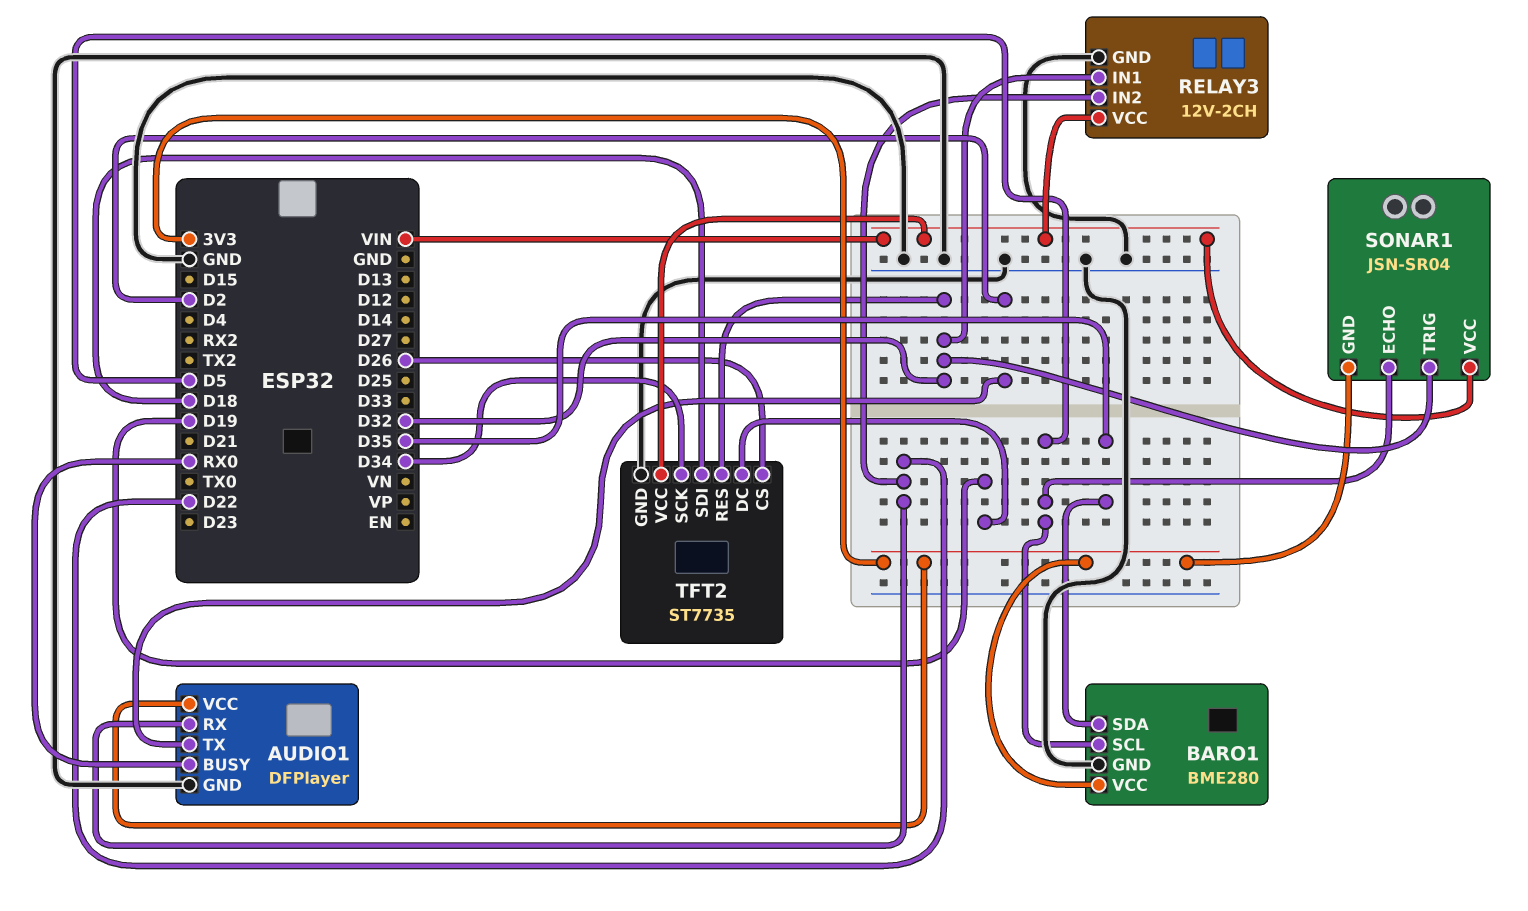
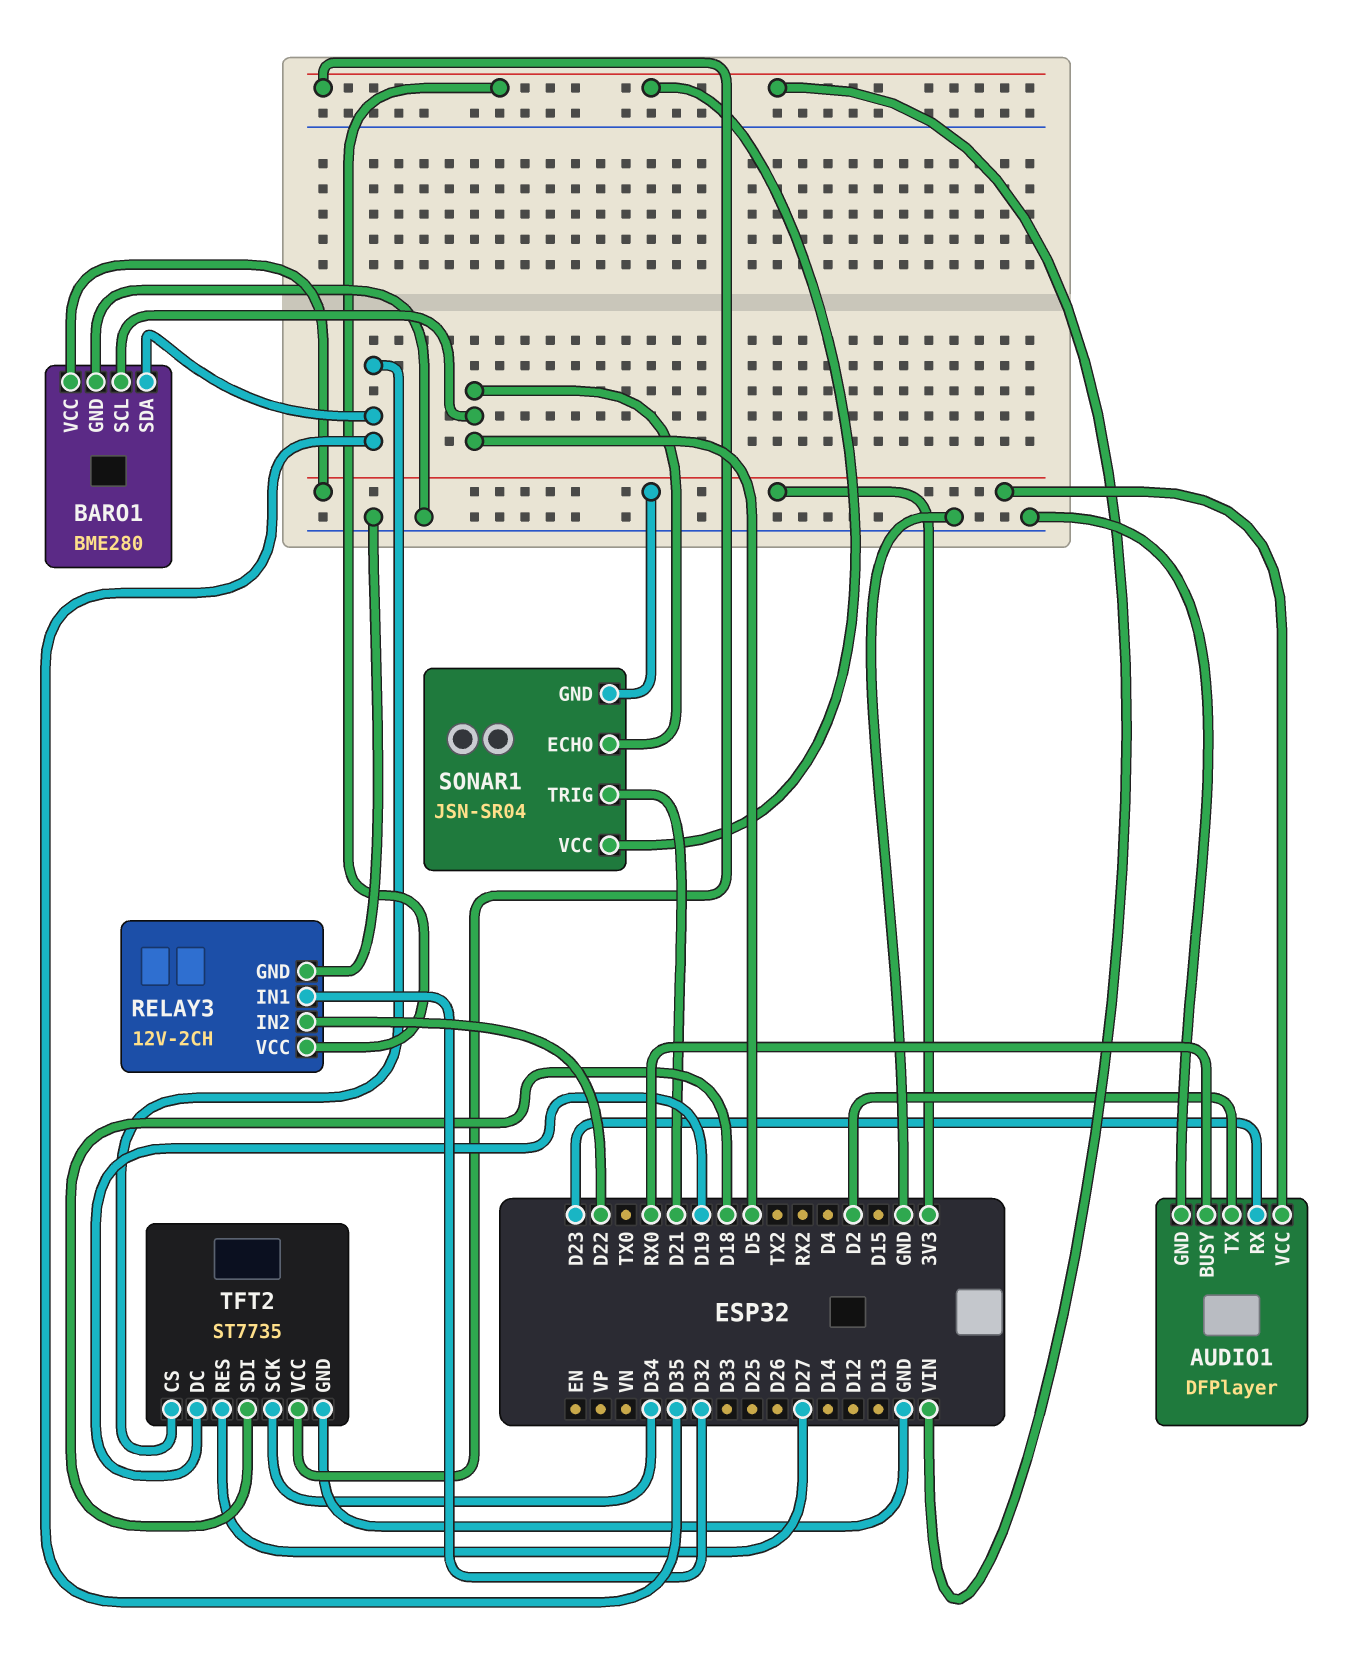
AUDIO1 pin RX: D22 -> D23
SONAR1 pin TRIG: D32 -> D21
TFT2 pin CS: D26 -> D35
TFT2 pin RES: D32 -> D27

